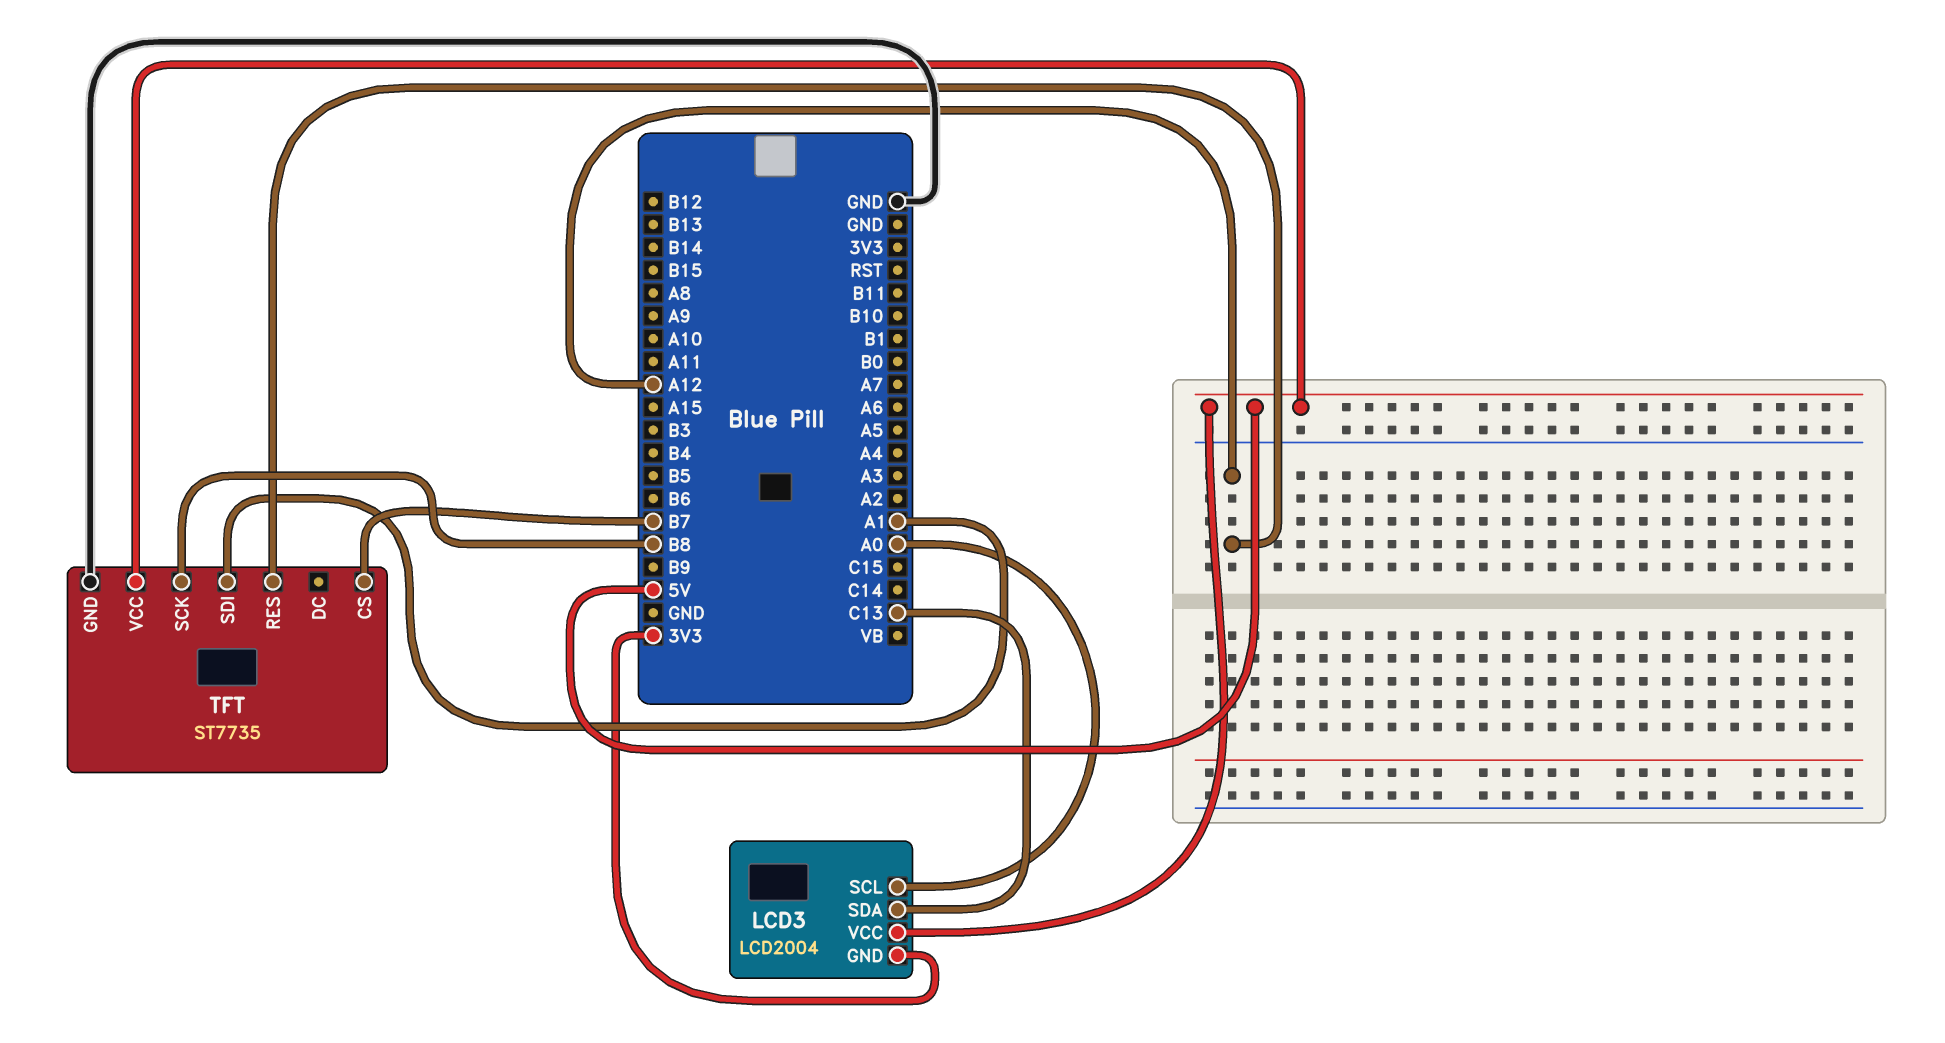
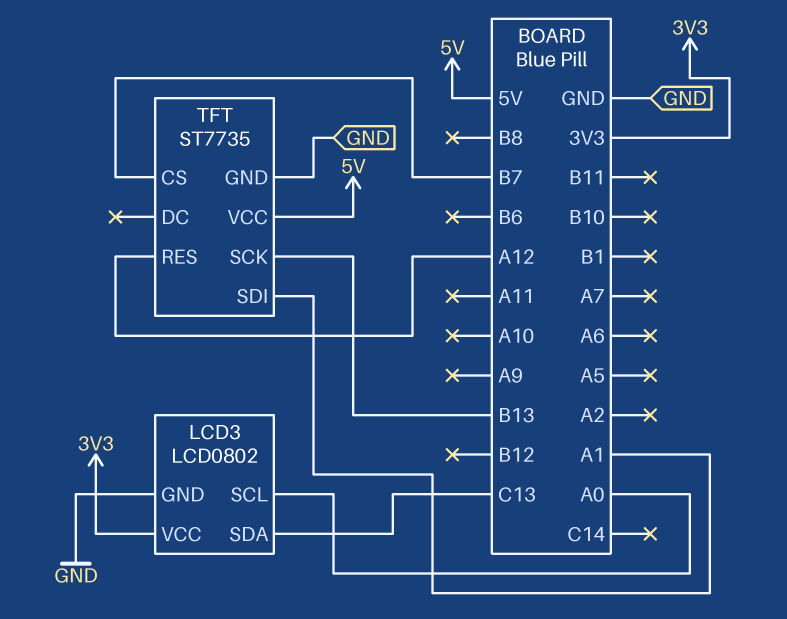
LCD3: LCD2004 -> LCD0802
LCD3 pin GND: 3V3 -> GND
LCD3 pin VCC: 5V -> 3V3
TFT pin SCK: B8 -> B13

